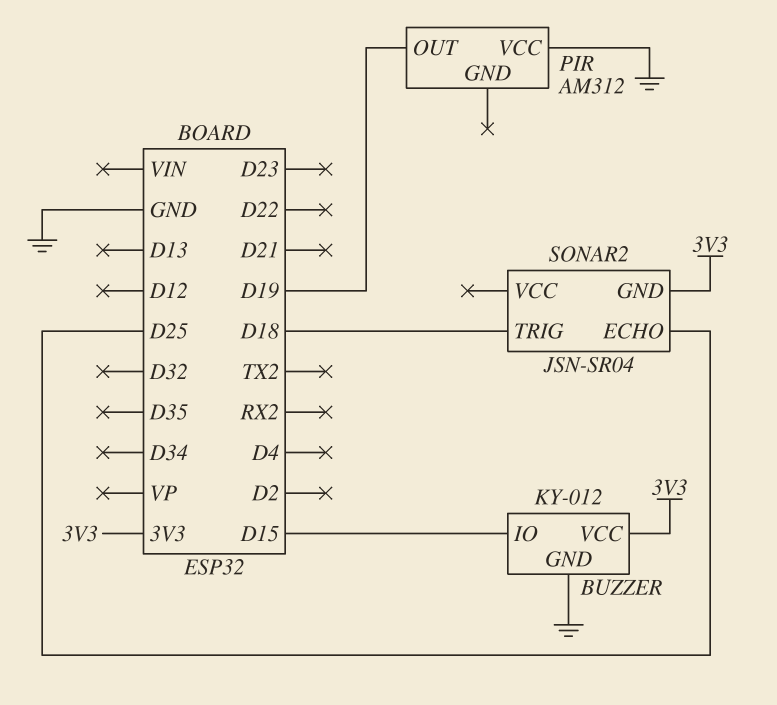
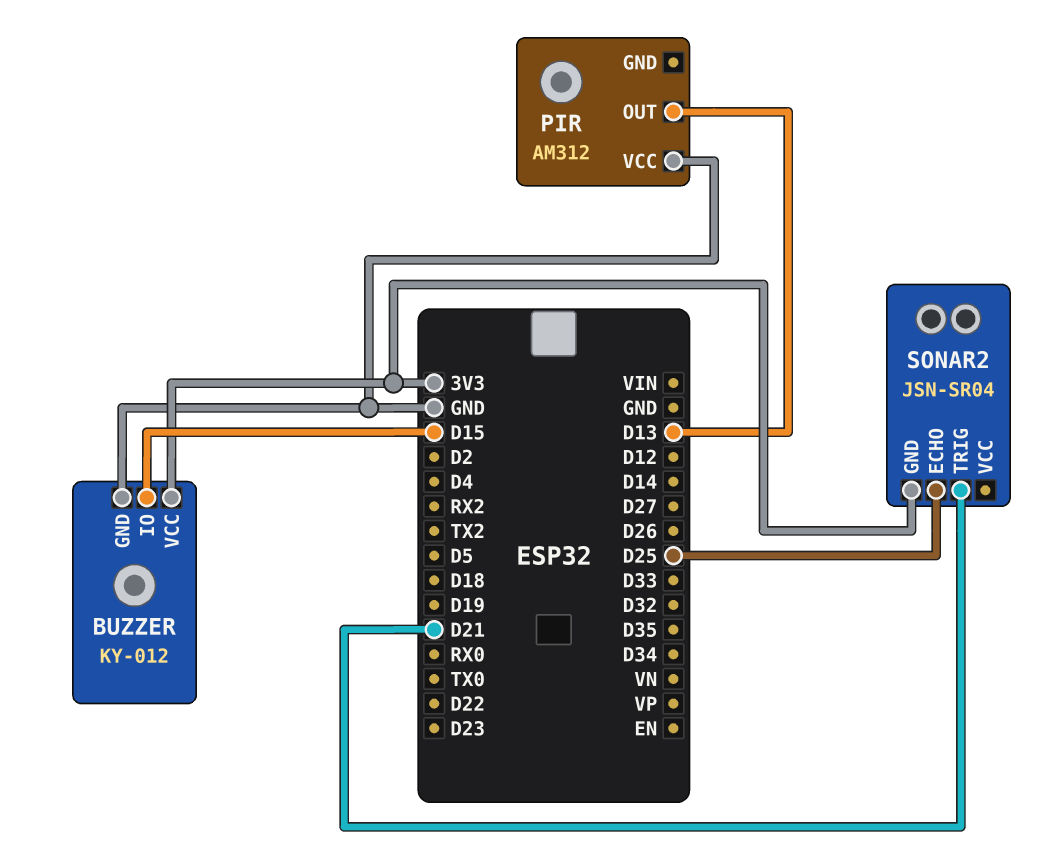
PIR pin OUT: D19 -> D13
SONAR2 pin TRIG: D18 -> D21

